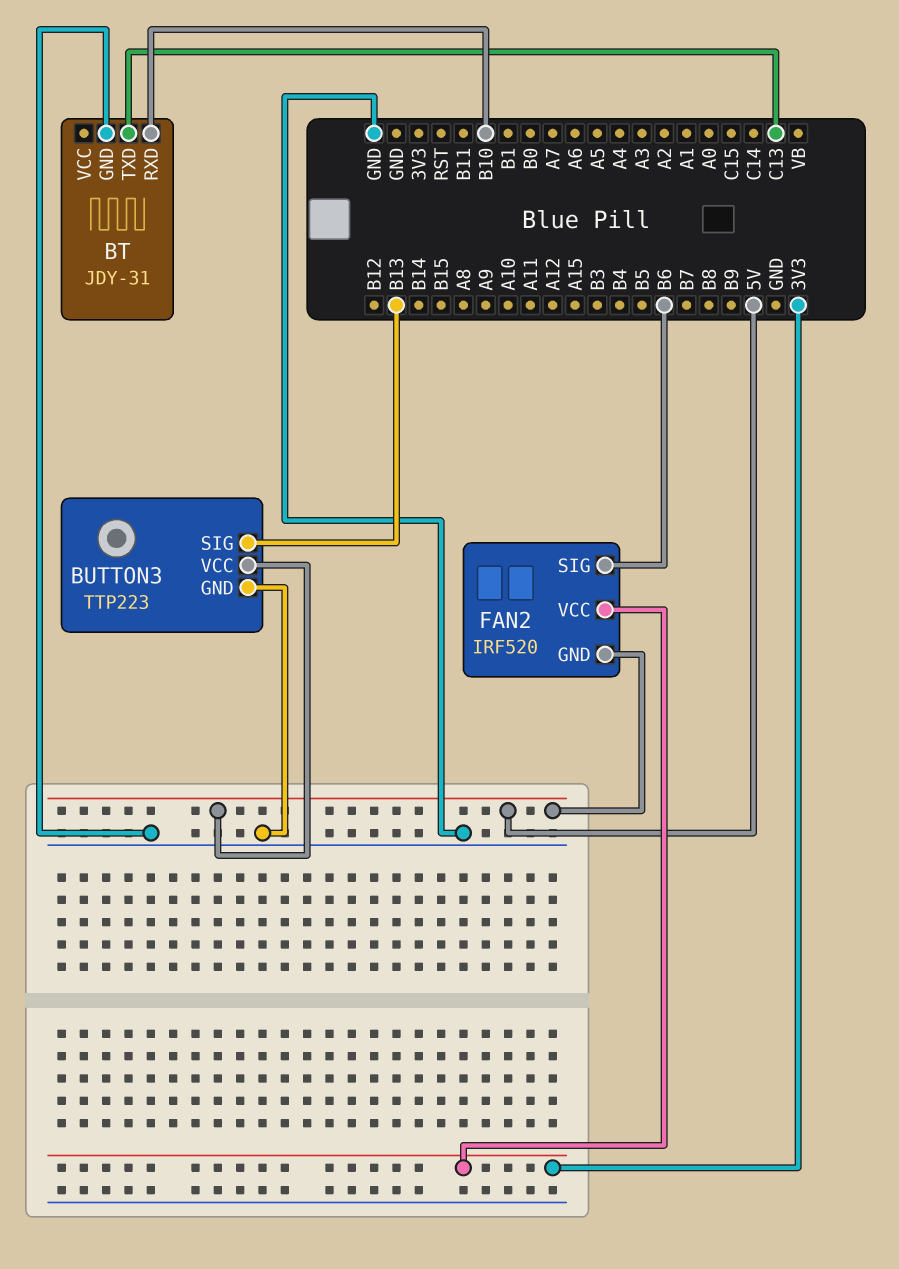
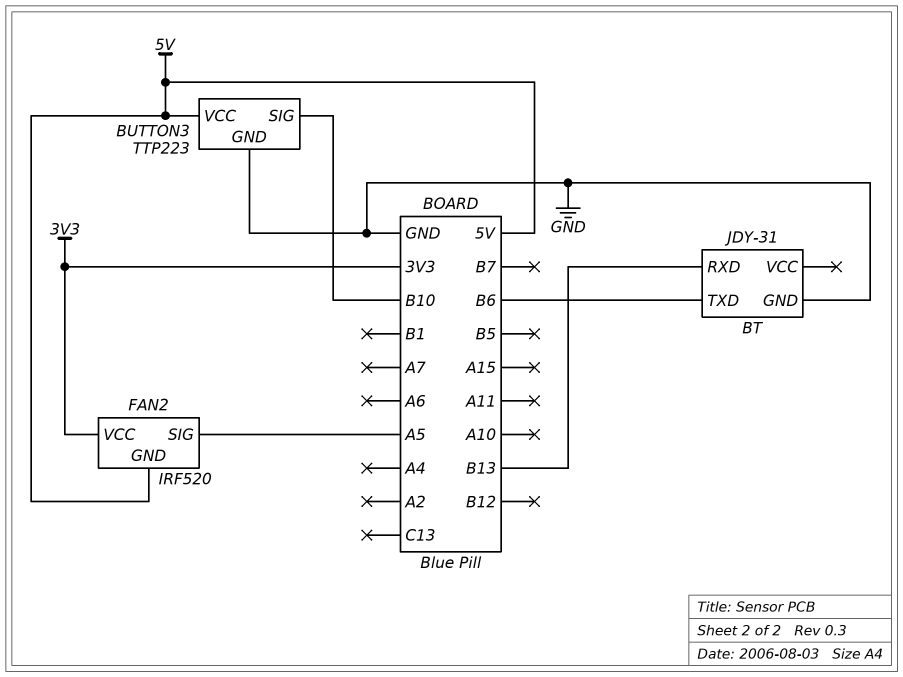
BT pin RXD: B10 -> B13
BT pin TXD: C13 -> B6
BUTTON3 pin SIG: B13 -> B10
FAN2 pin SIG: B6 -> A5

